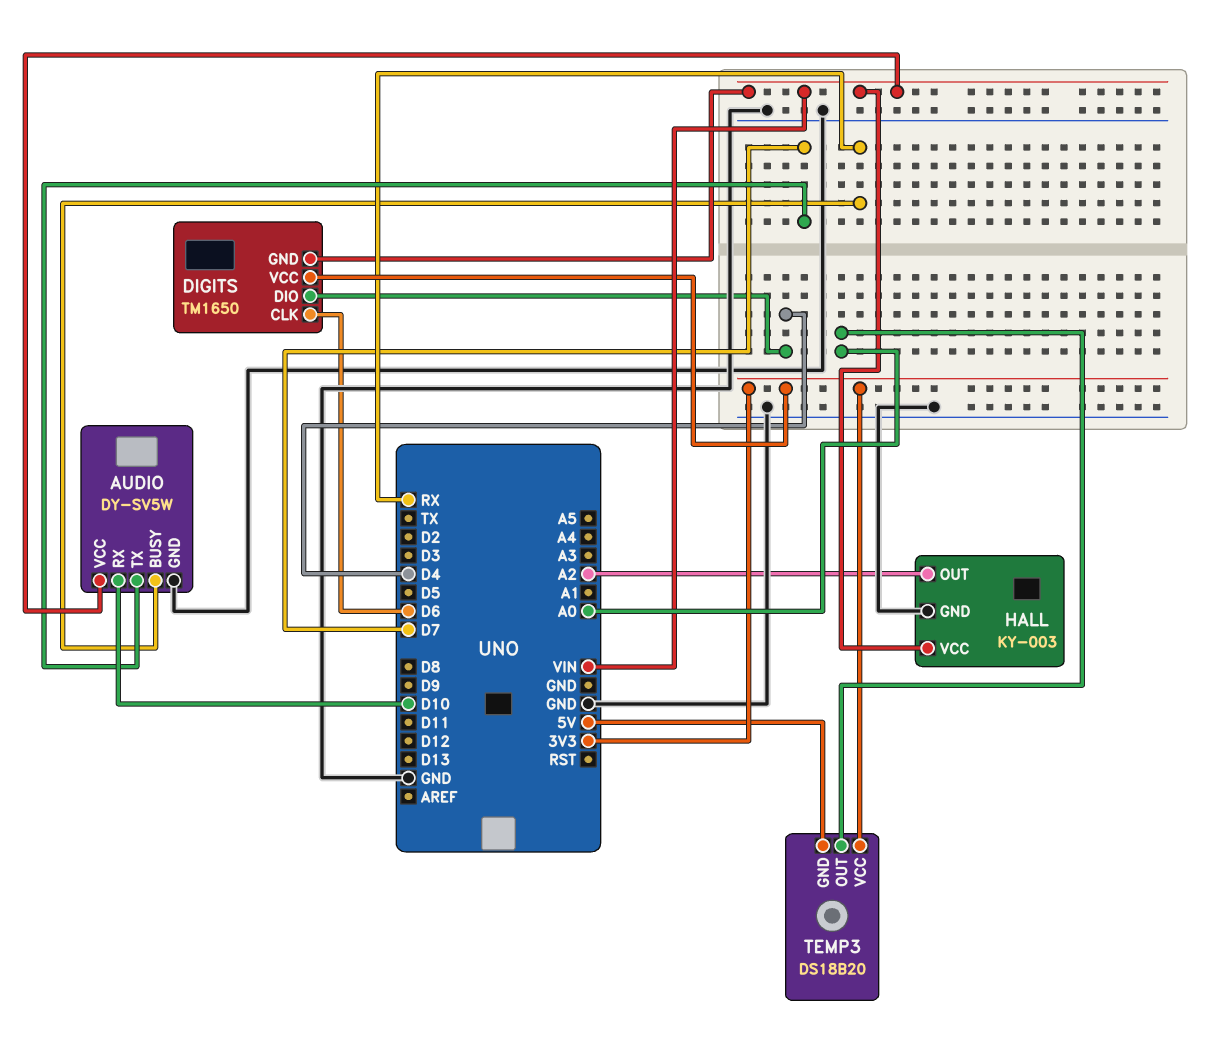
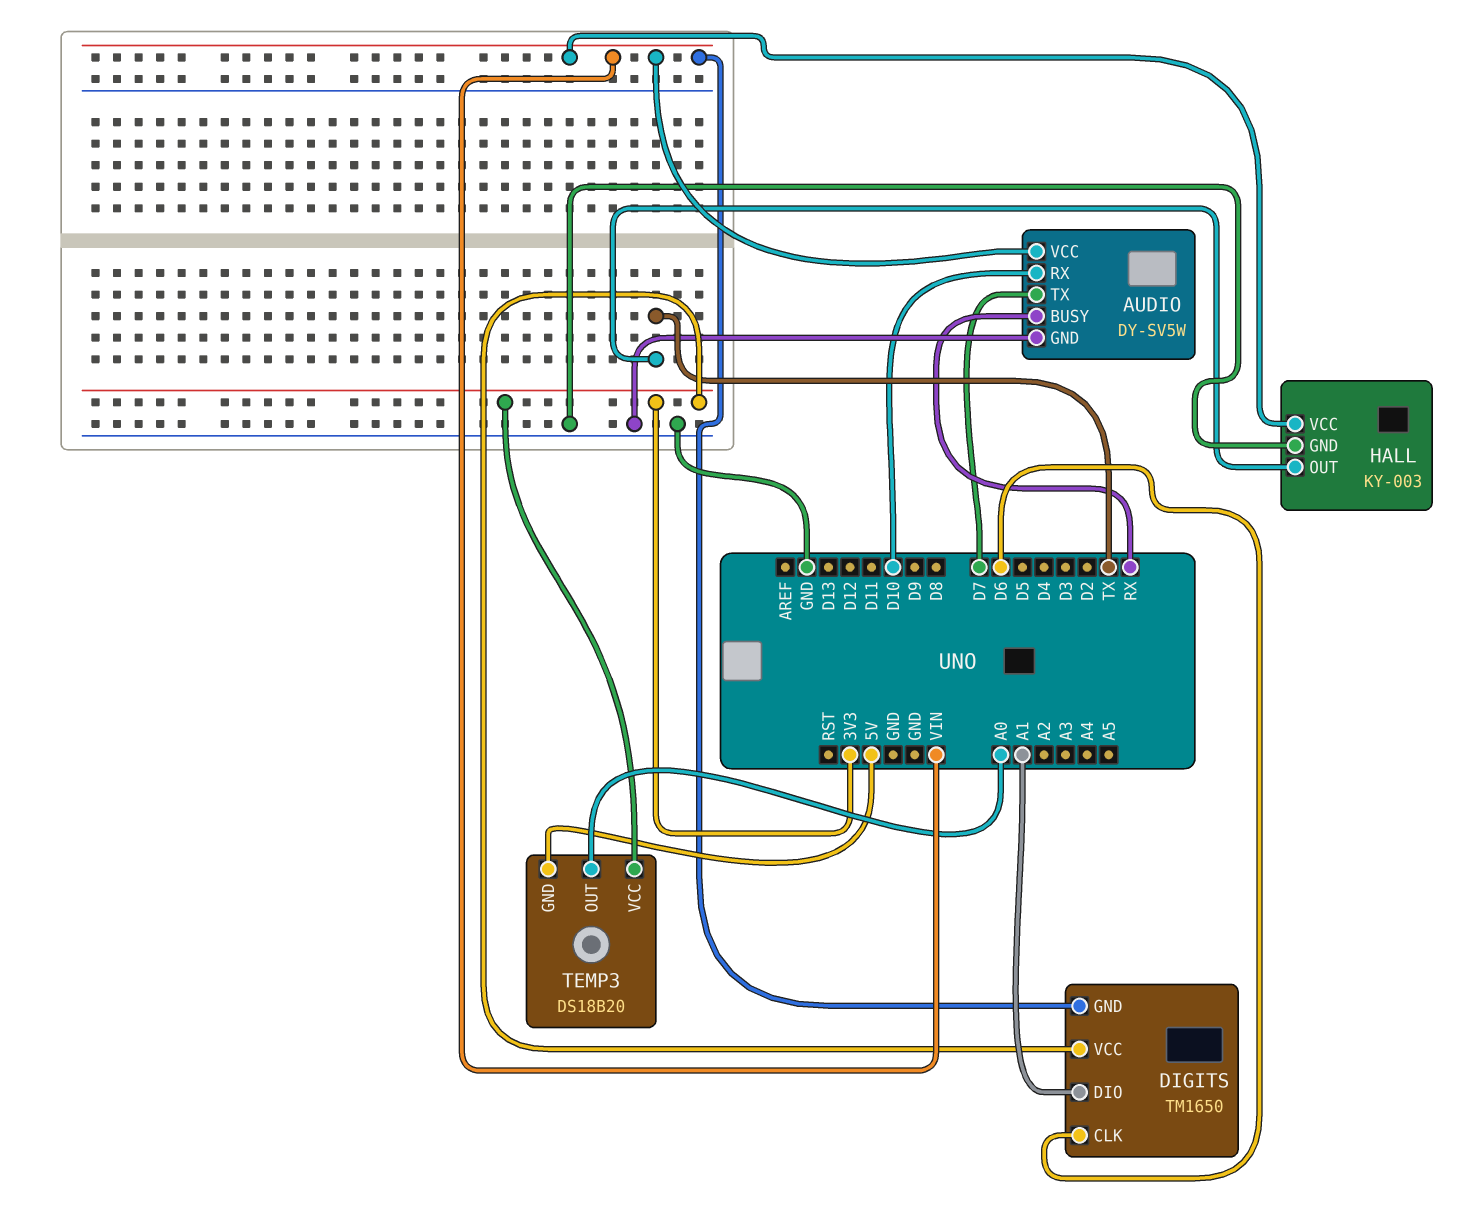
DIGITS pin DIO: D4 -> A1
HALL pin OUT: A2 -> TX

